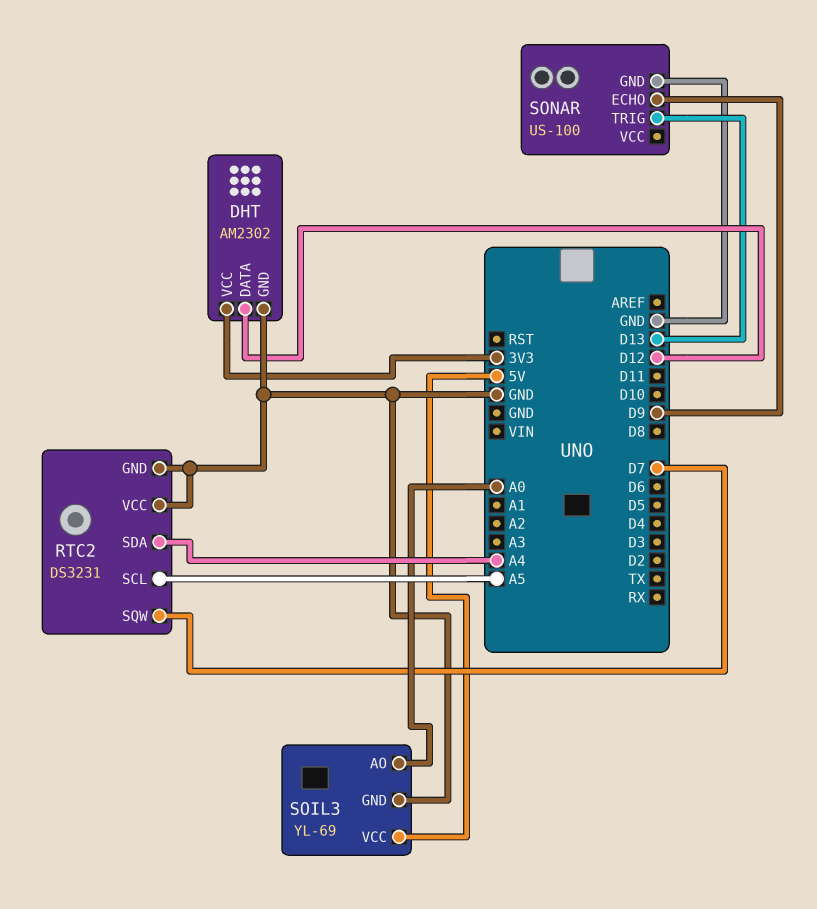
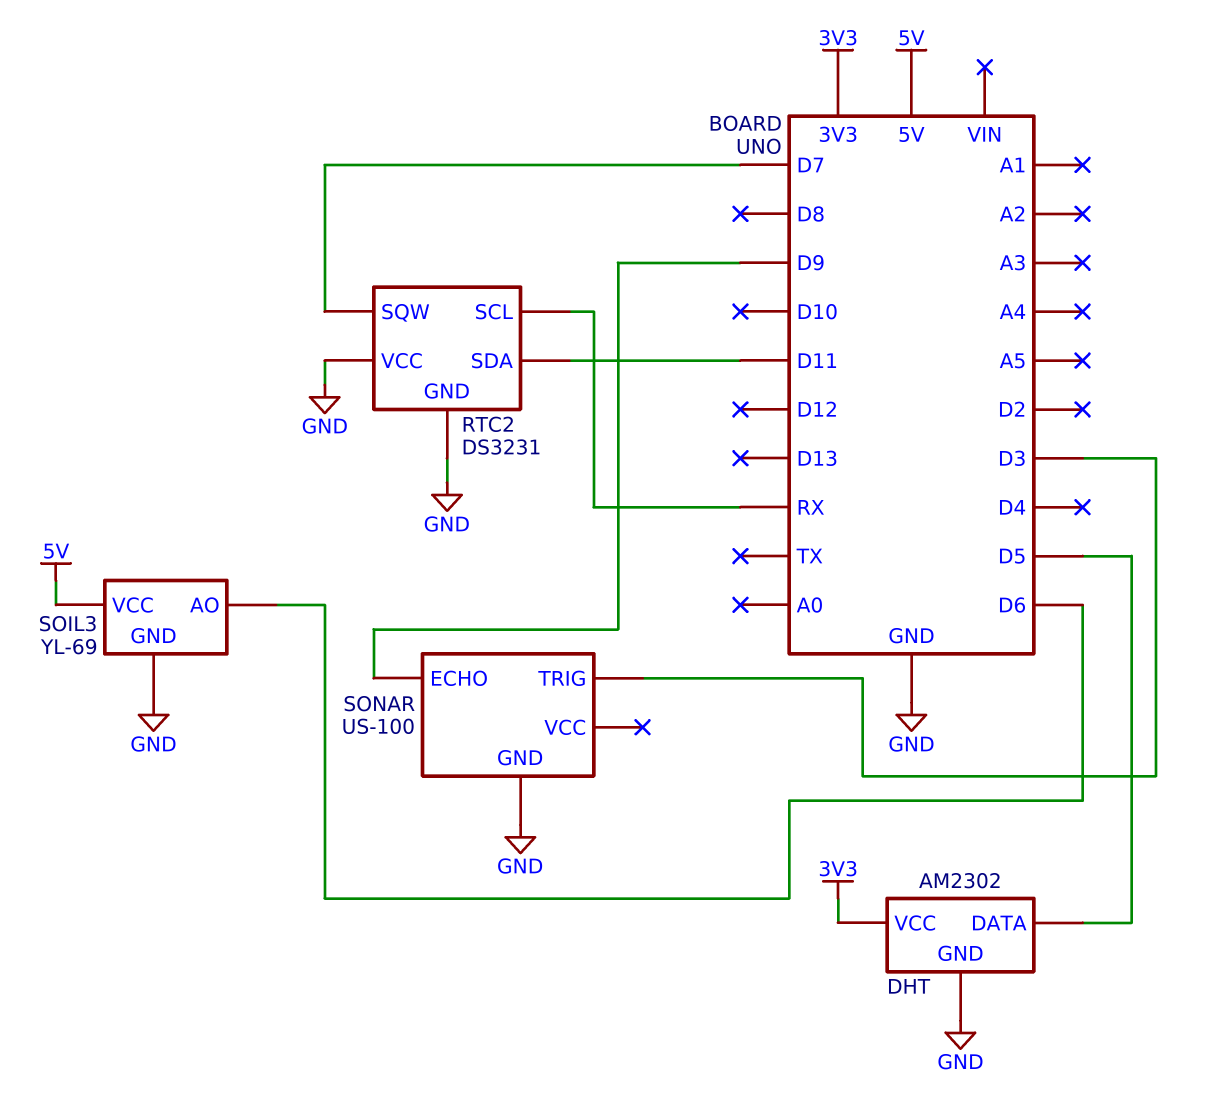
DHT pin DATA: D12 -> D5
RTC2 pin SCL: A5 -> RX
RTC2 pin SDA: A4 -> D11
SOIL3 pin AO: A0 -> D6
SONAR pin TRIG: D13 -> D3

